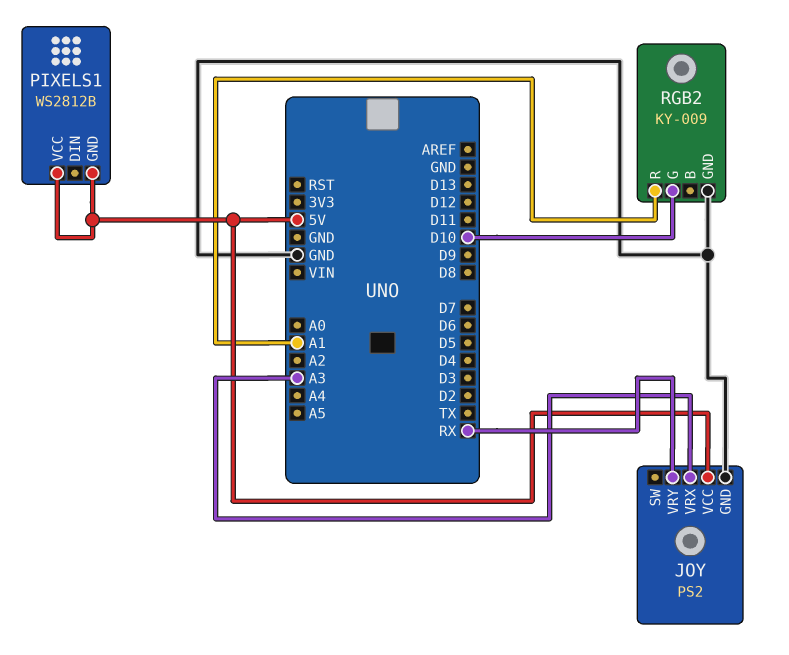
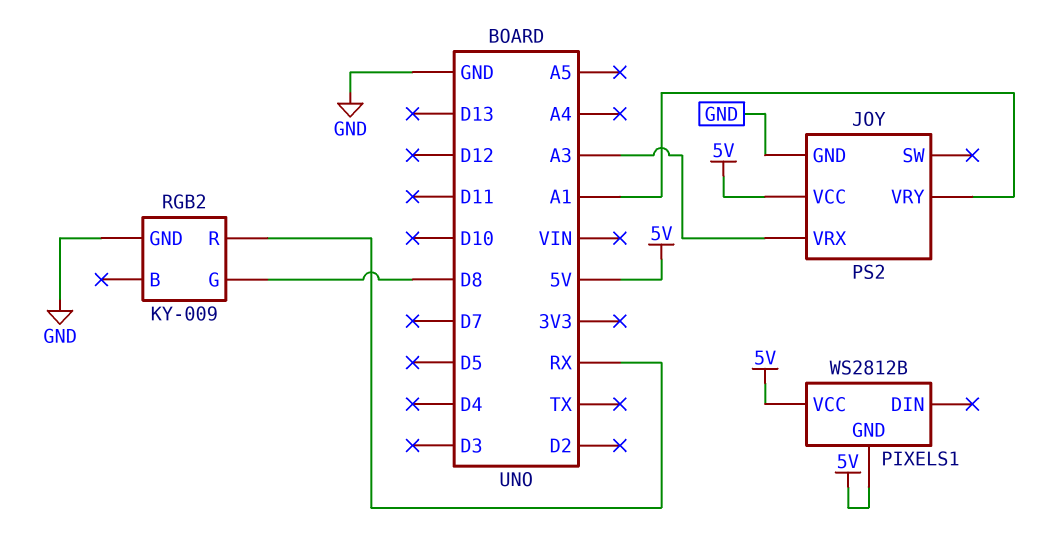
JOY pin VRY: RX -> A1
RGB2 pin G: D10 -> D8
RGB2 pin R: A1 -> RX

